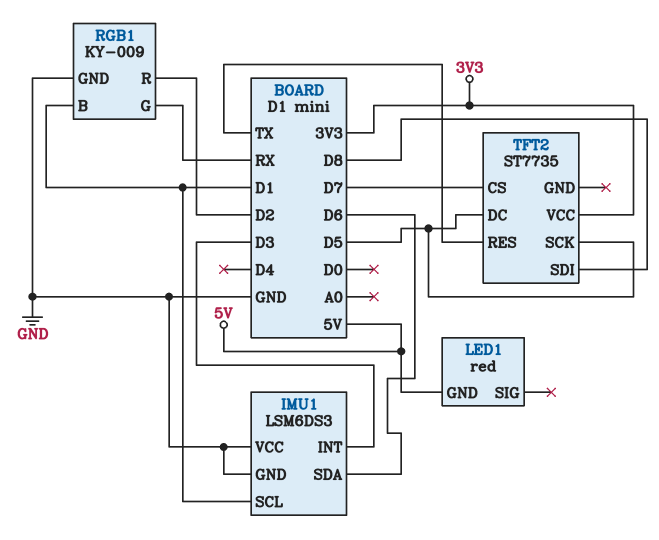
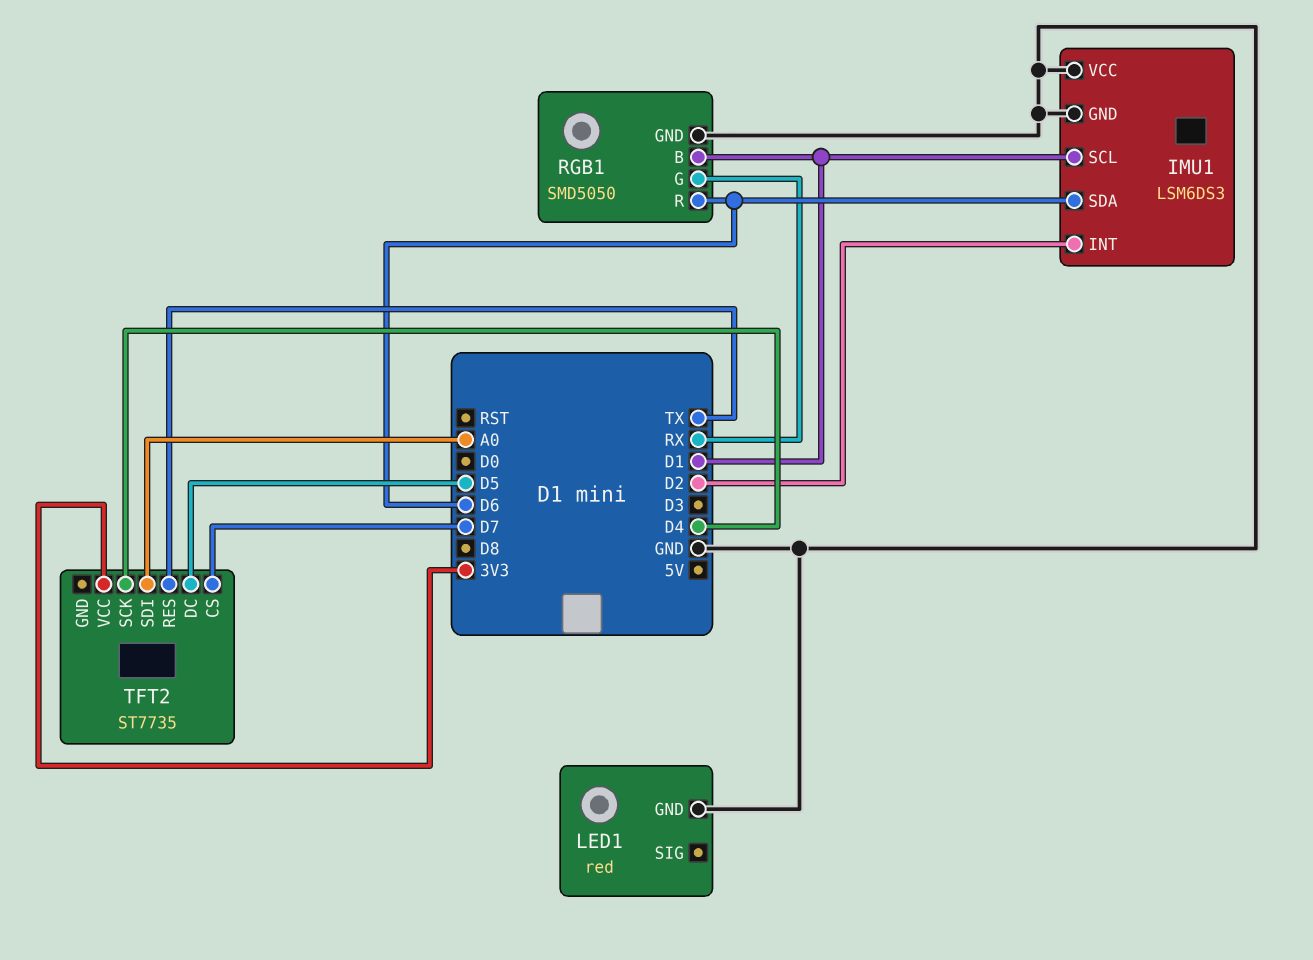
IMU1 pin INT: D3 -> D2
LED1 pin GND: 5V -> GND
RGB1: KY-009 -> SMD5050
RGB1 pin R: D2 -> D6
TFT2 pin SCK: D5 -> D4
TFT2 pin SDI: D8 -> A0

